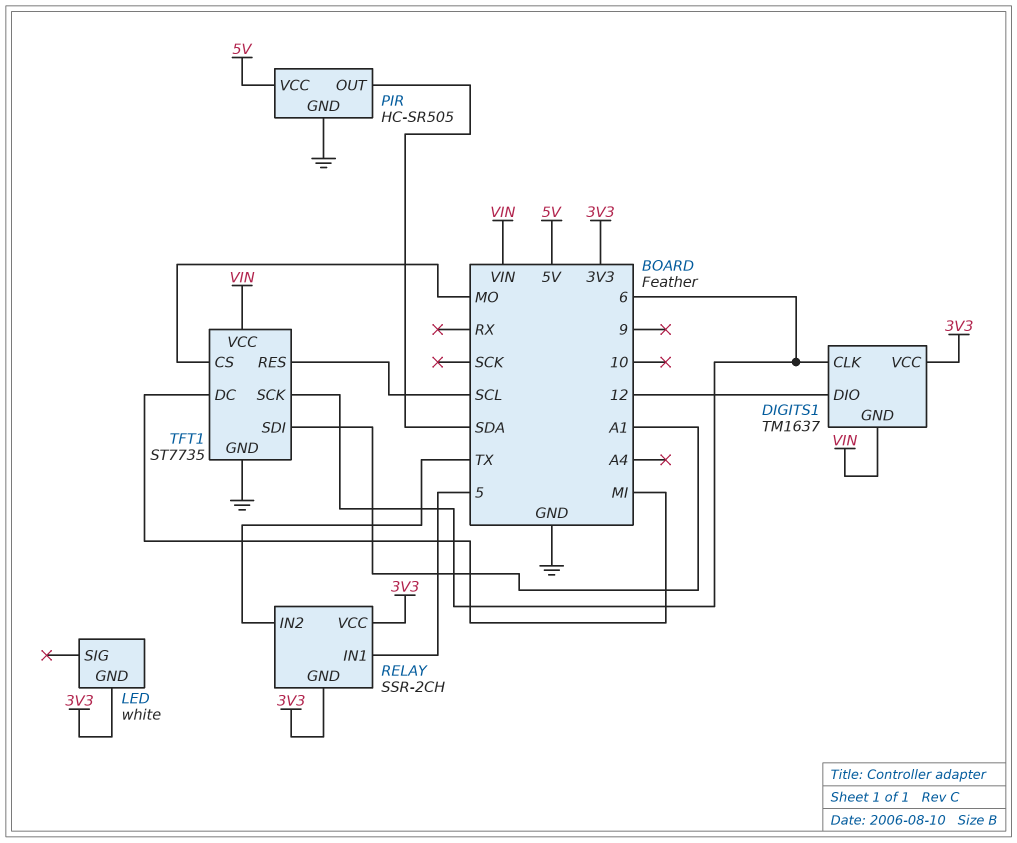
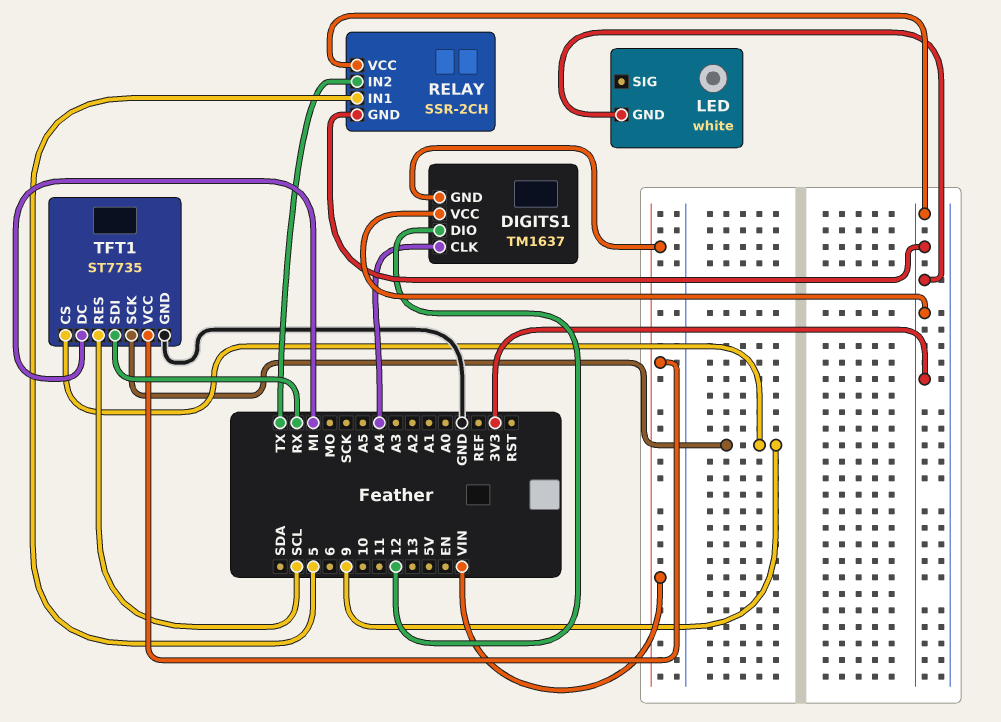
DIGITS1 pin CLK: 6 -> A4
PIR: HC-SR505 -> none
PIR pin GND: GND -> none
PIR pin OUT: SDA -> none
PIR pin VCC: 5V -> none
TFT1 pin CS: MO -> 9
TFT1 pin SCK: 6 -> 9
TFT1 pin SDI: A1 -> RX

